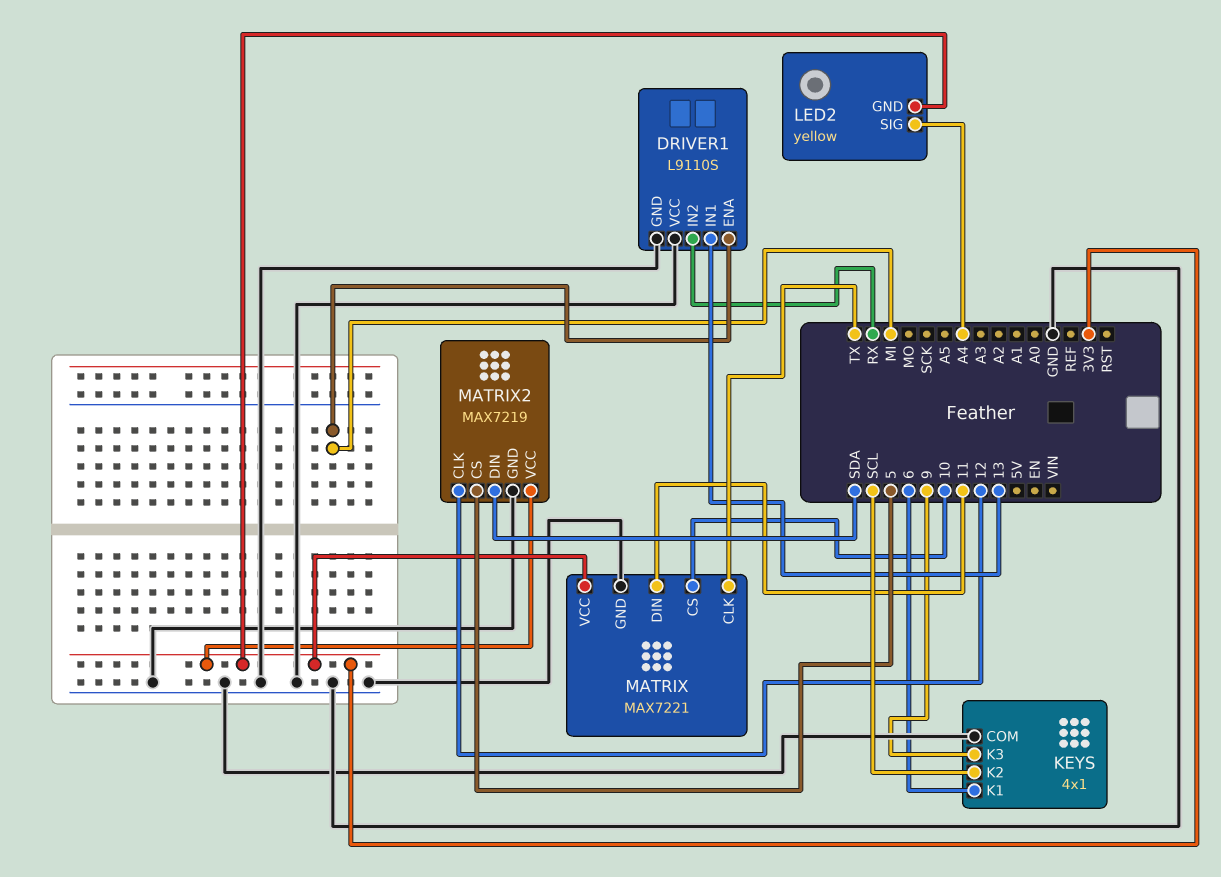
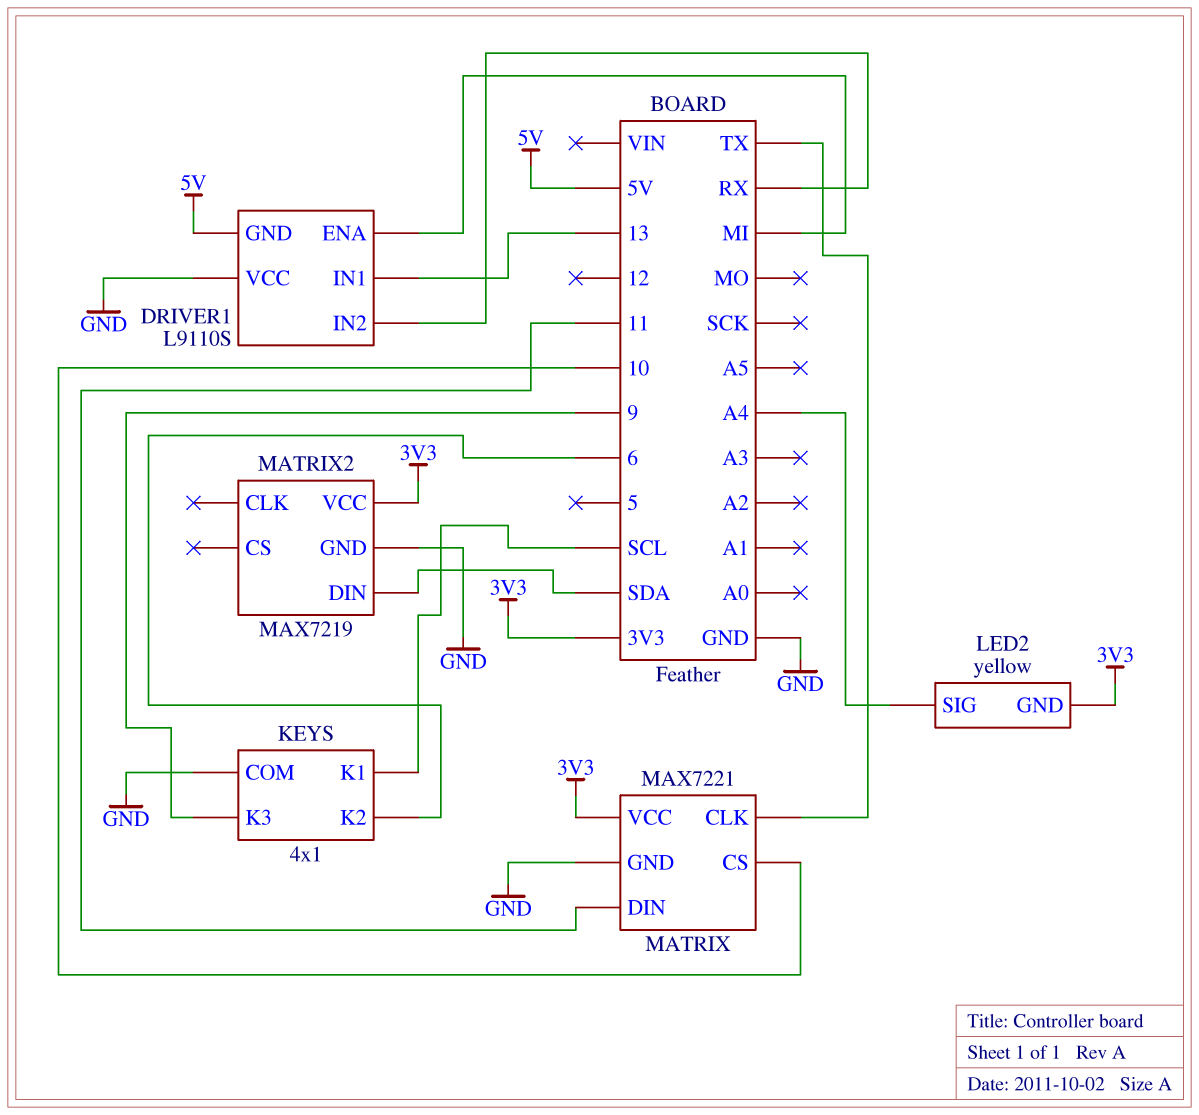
DRIVER1 pin GND: GND -> 5V
KEYS pin K1: 6 -> SCL
KEYS pin K2: SCL -> 6
MATRIX2 pin CLK: 12 -> none
MATRIX2 pin CS: 5 -> none

